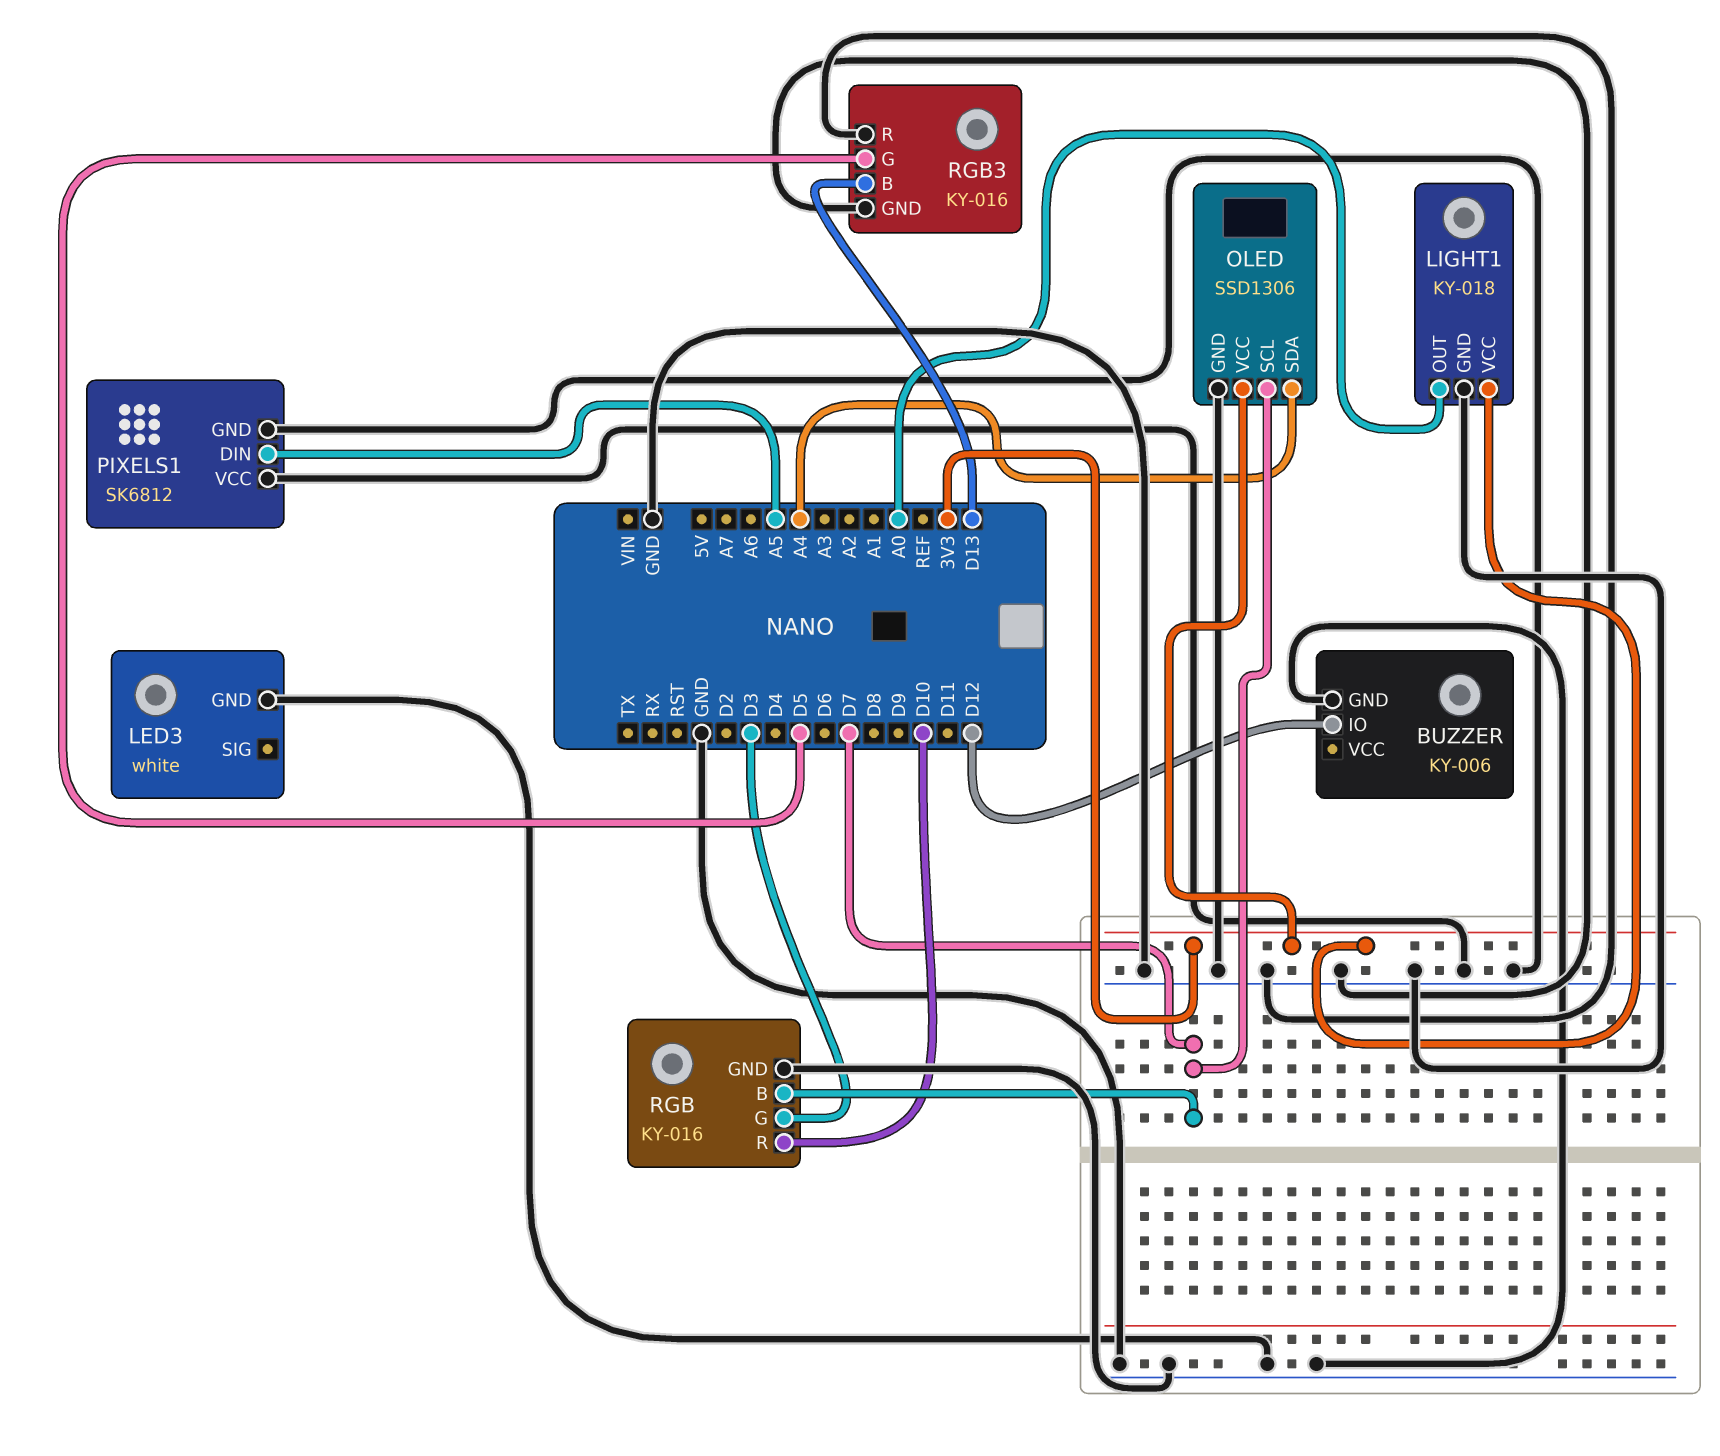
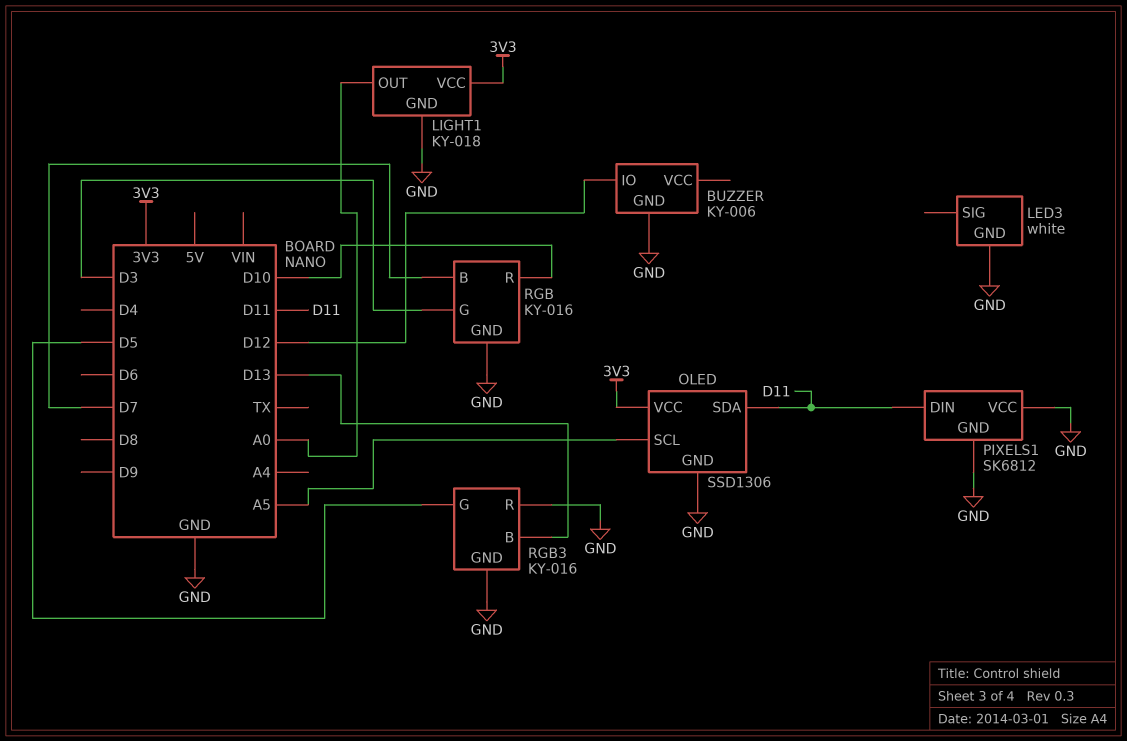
OLED pin SCL: D7 -> A5
OLED pin SDA: A4 -> D11
PIXELS1 pin DIN: A5 -> D11

